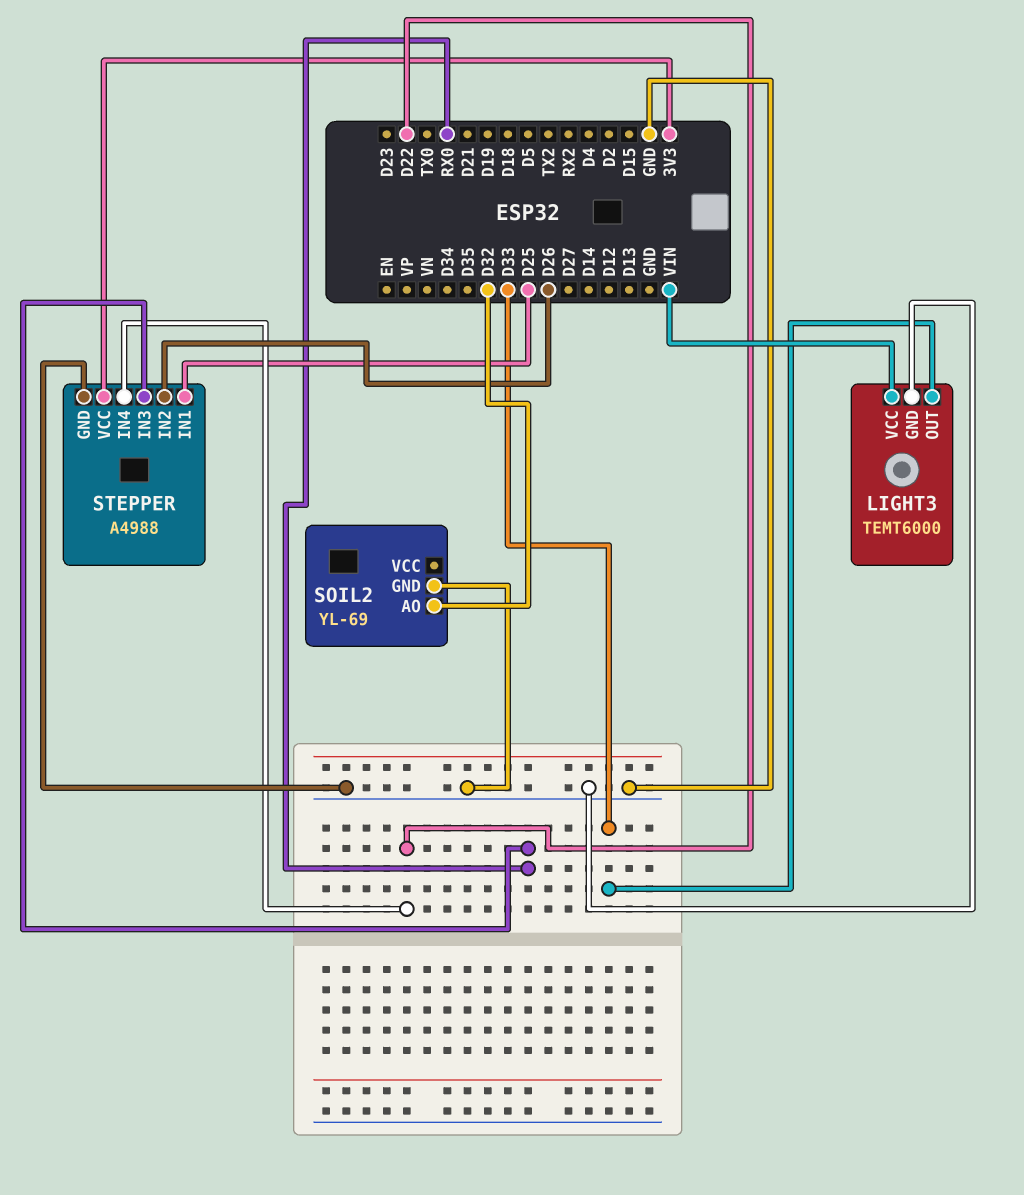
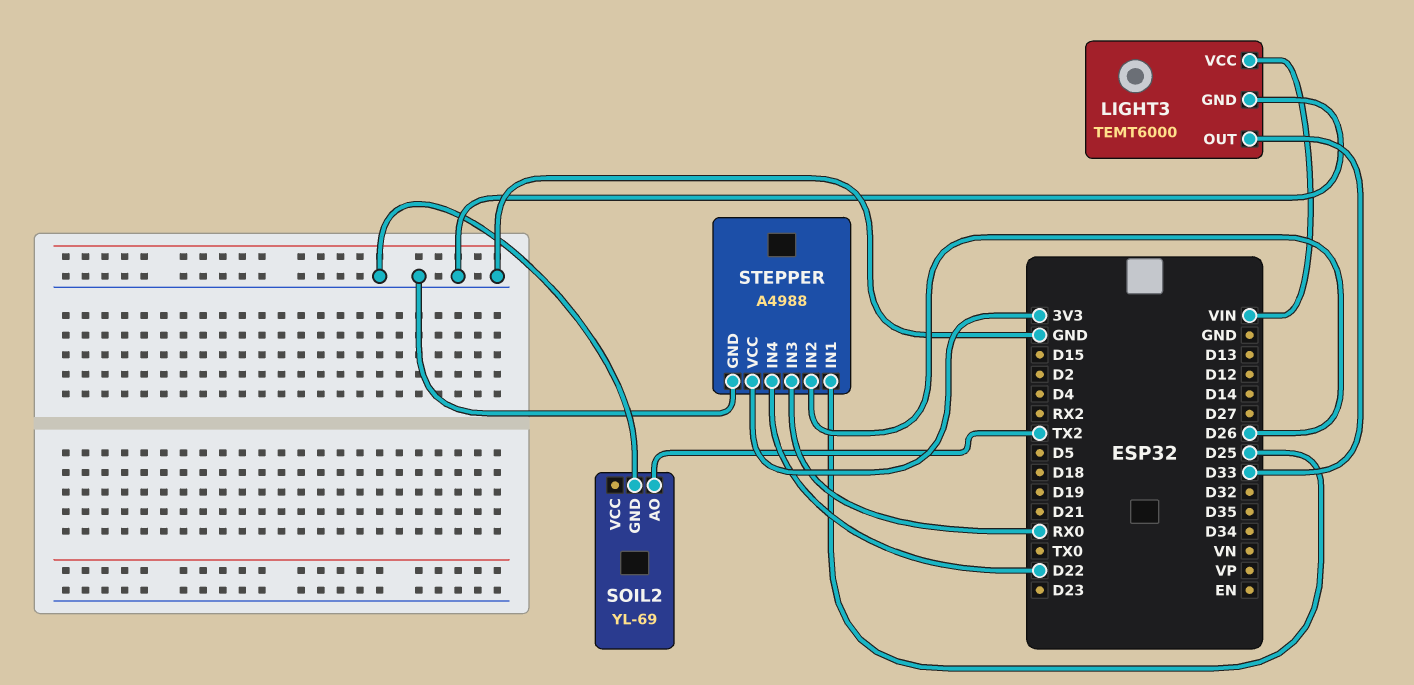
SOIL2 pin AO: D32 -> TX2

